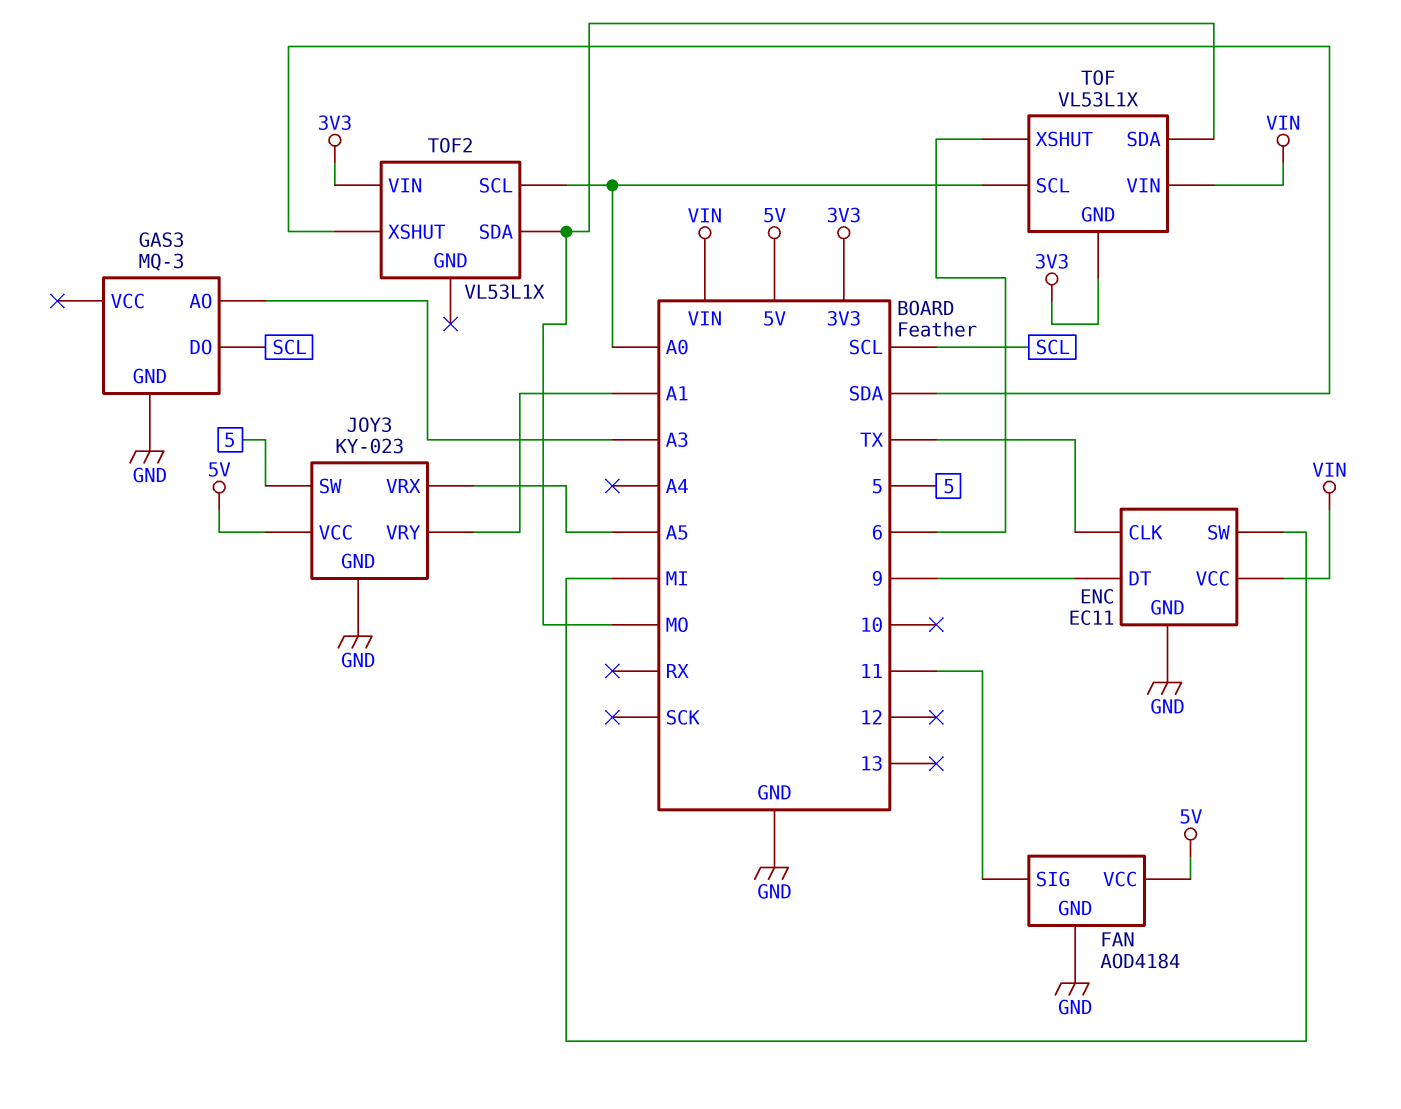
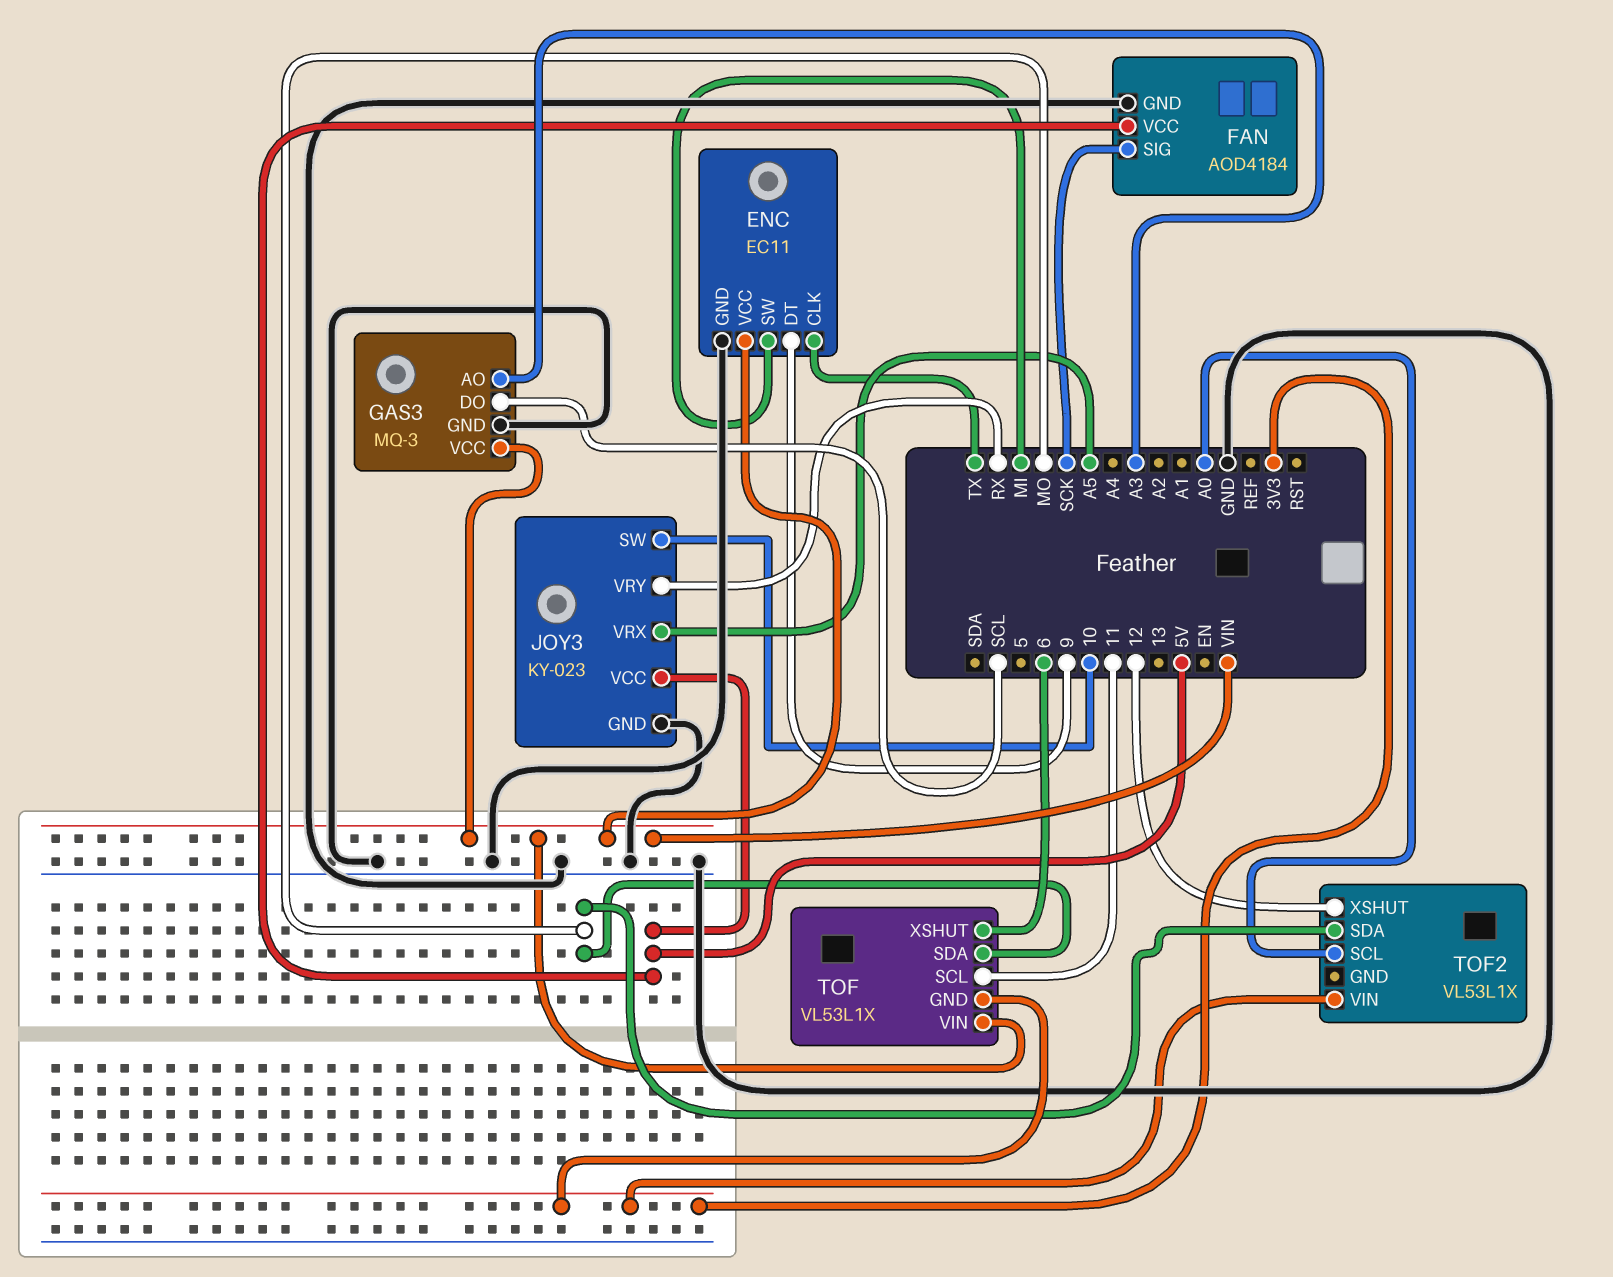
FAN pin SIG: 11 -> SCK
GAS3 pin VCC: none -> VIN
JOY3 pin SW: 5 -> 10
JOY3 pin VRY: A1 -> RX
TOF pin SCL: A0 -> 11
TOF2 pin XSHUT: SDA -> 12

